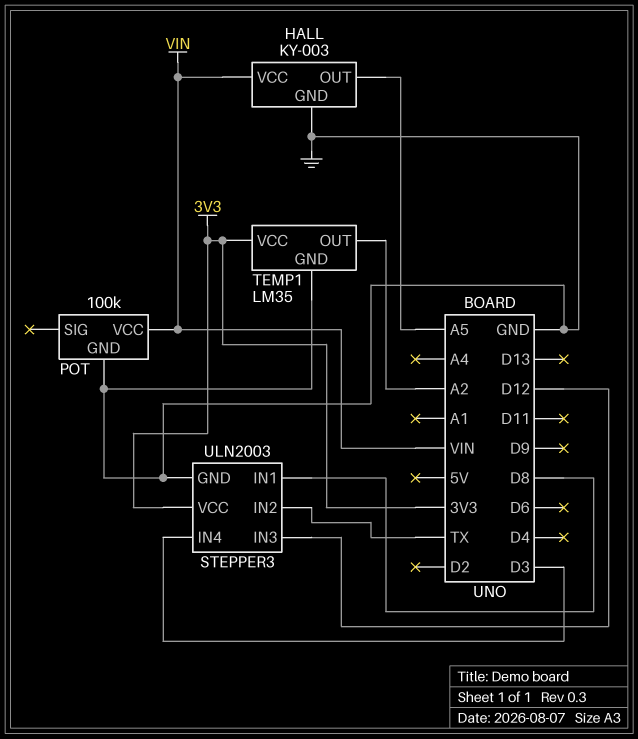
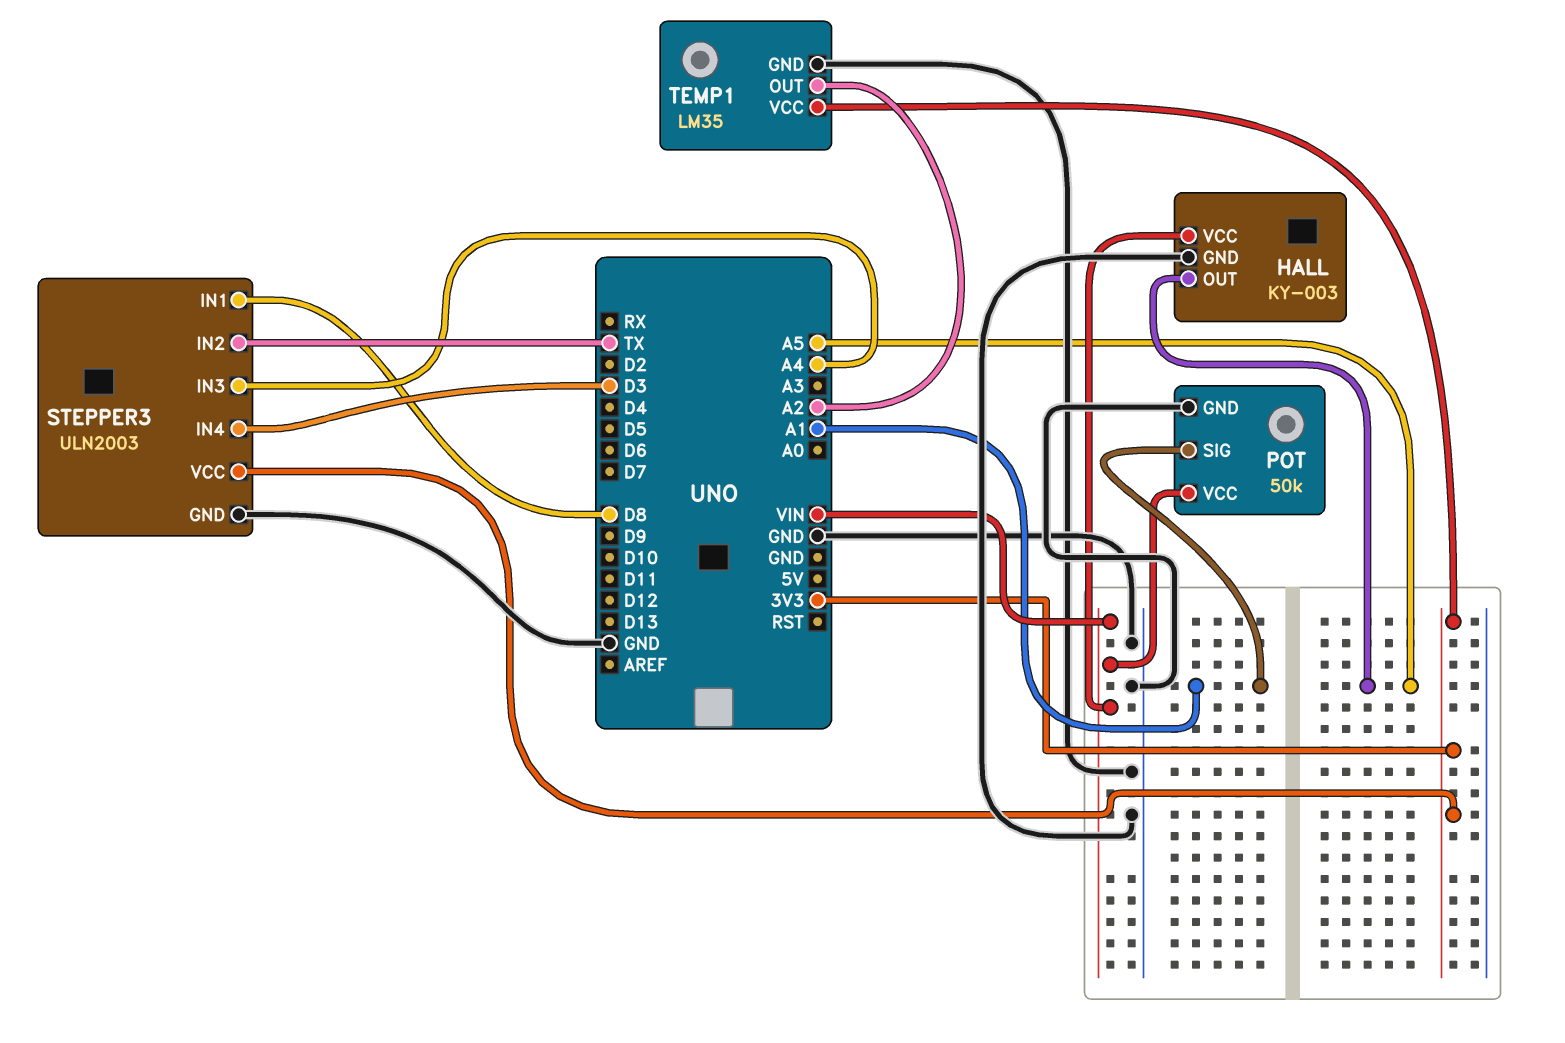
POT: 100k -> 50k
POT pin SIG: none -> A1
STEPPER3 pin IN3: D12 -> A4

